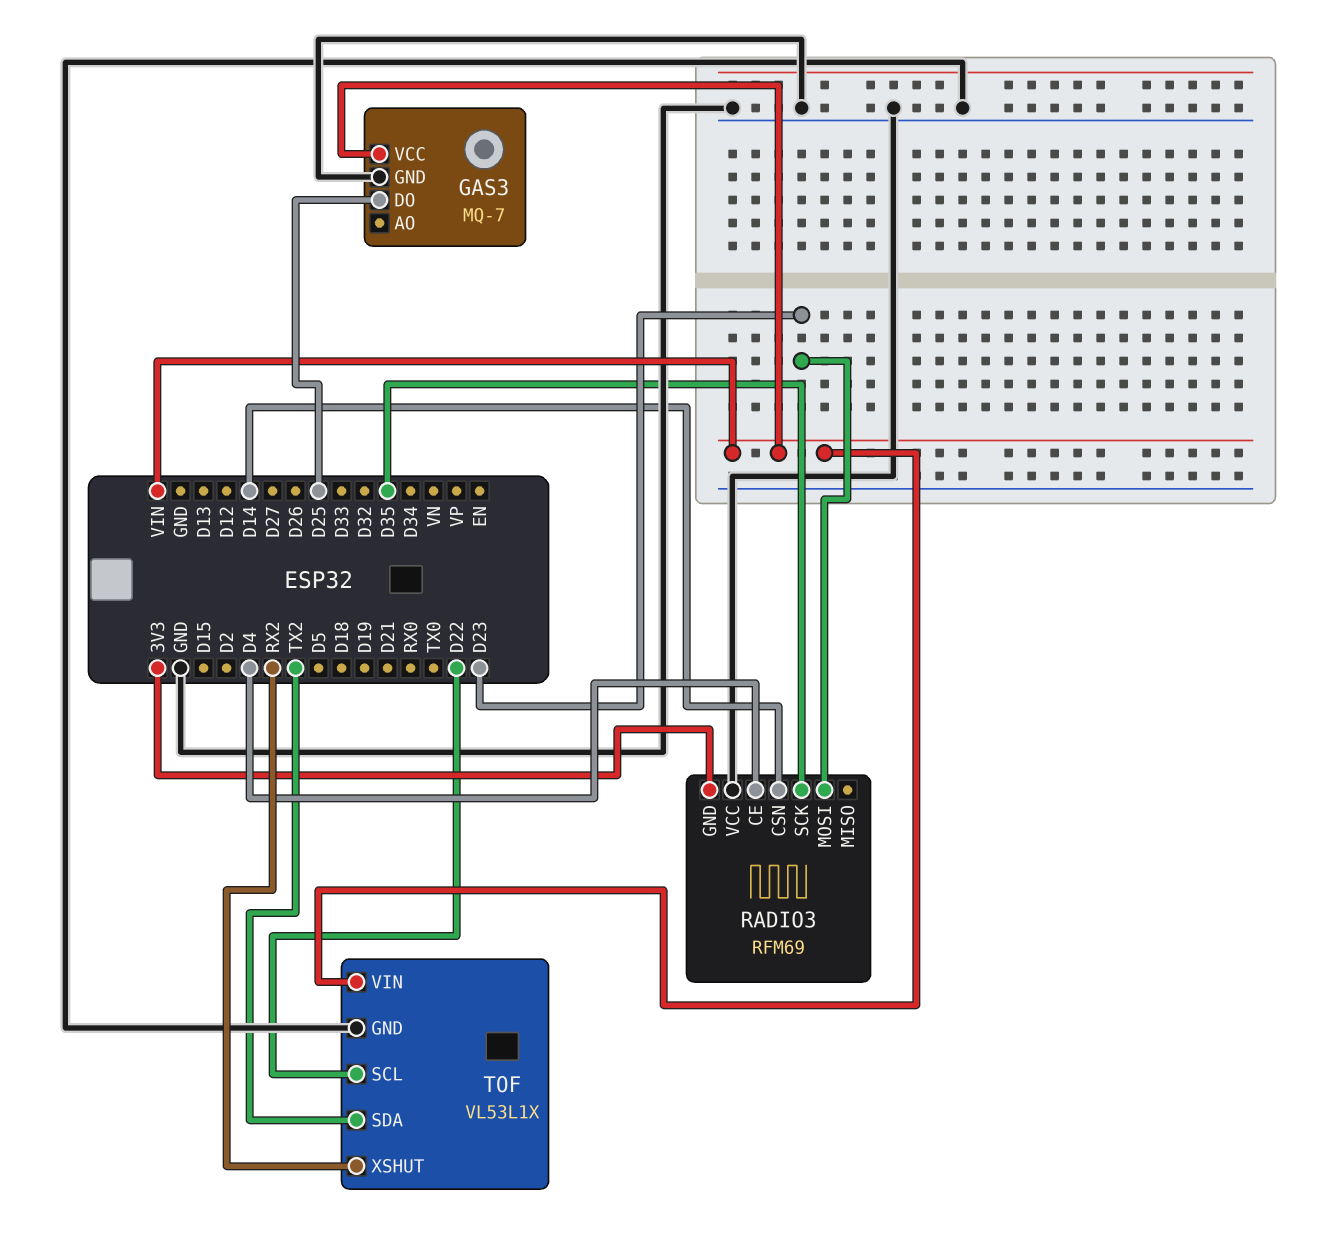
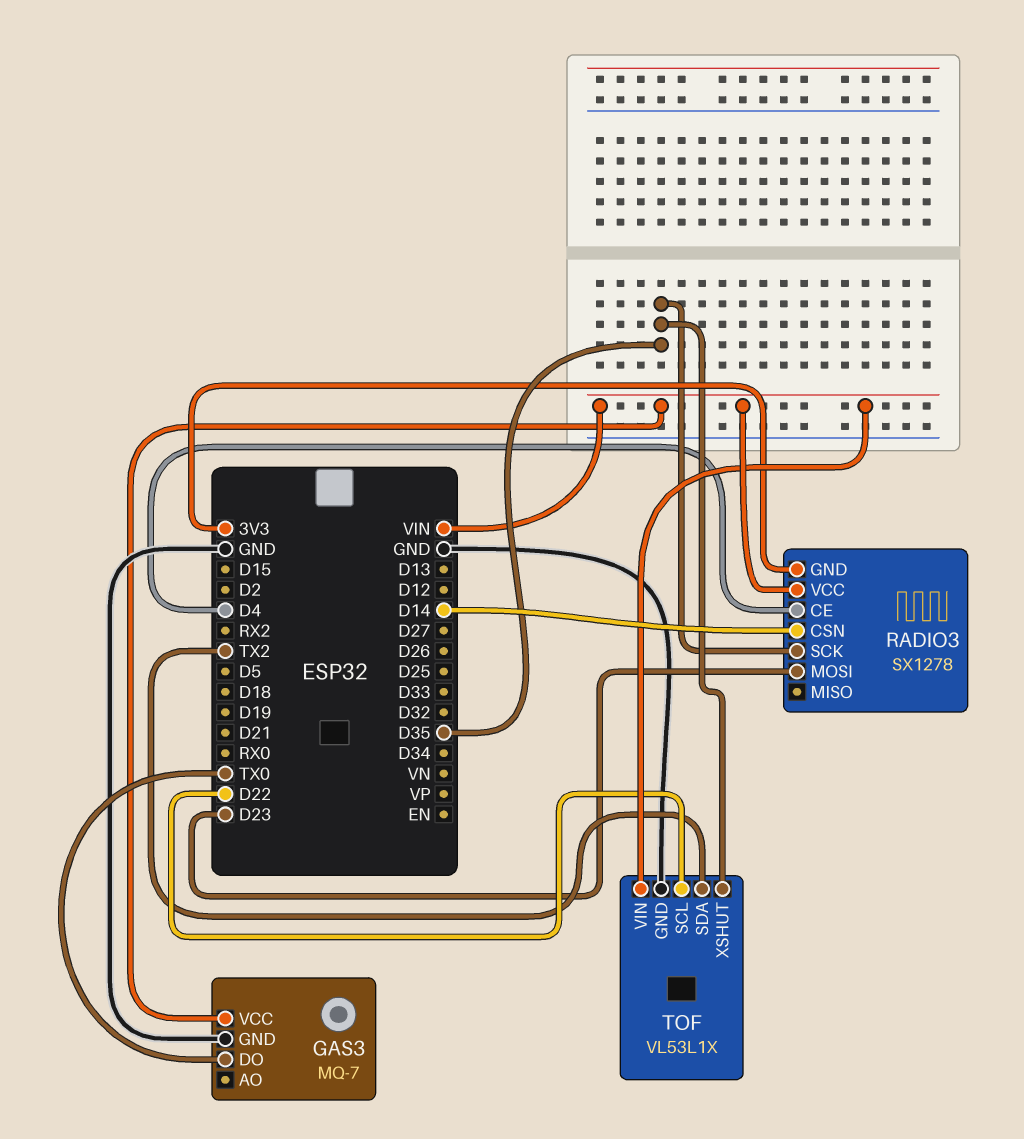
GAS3 pin DO: D25 -> TX0
RADIO3: RFM69 -> SX1278
RADIO3 pin VCC: GND -> VIN
TOF pin XSHUT: RX2 -> D35

